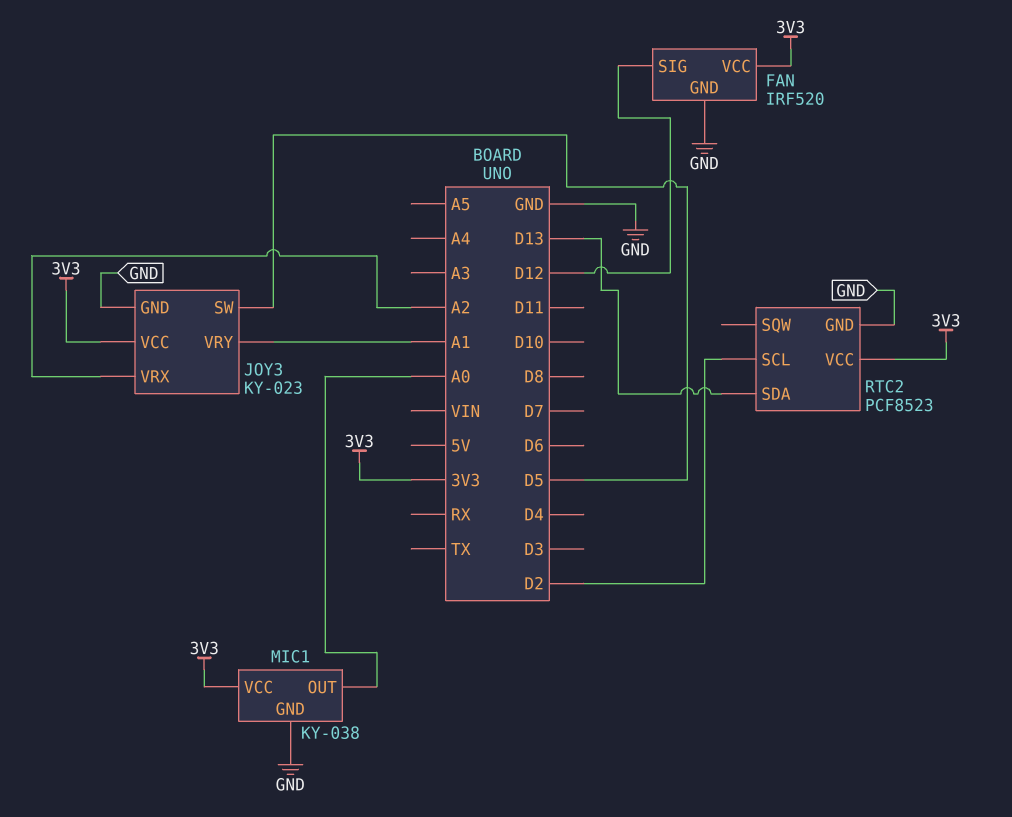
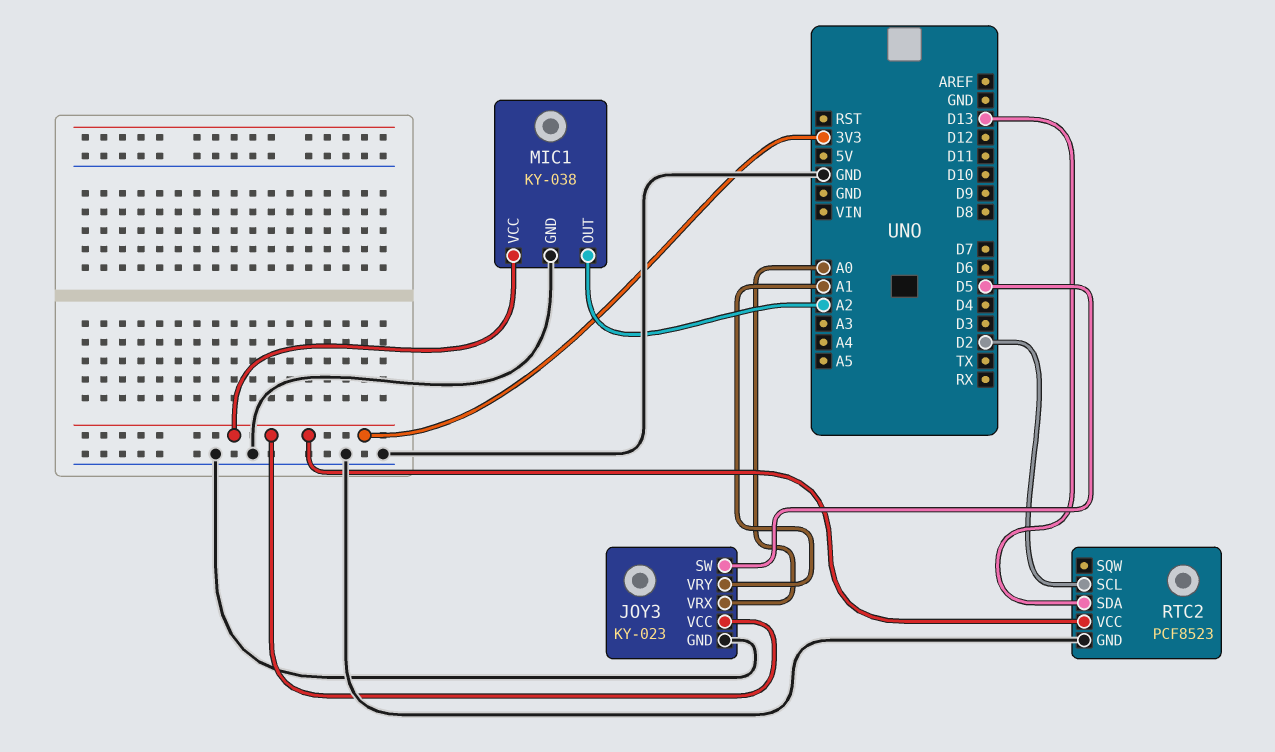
FAN: IRF520 -> none
FAN pin GND: GND -> none
FAN pin SIG: D12 -> none
FAN pin VCC: 3V3 -> none
JOY3 pin VRX: A2 -> A0
MIC1 pin OUT: A0 -> A2

